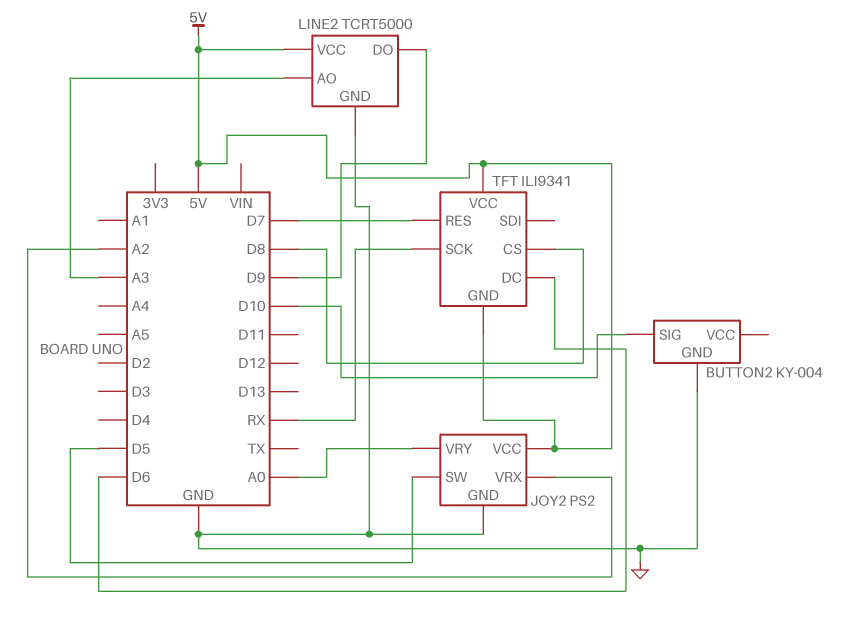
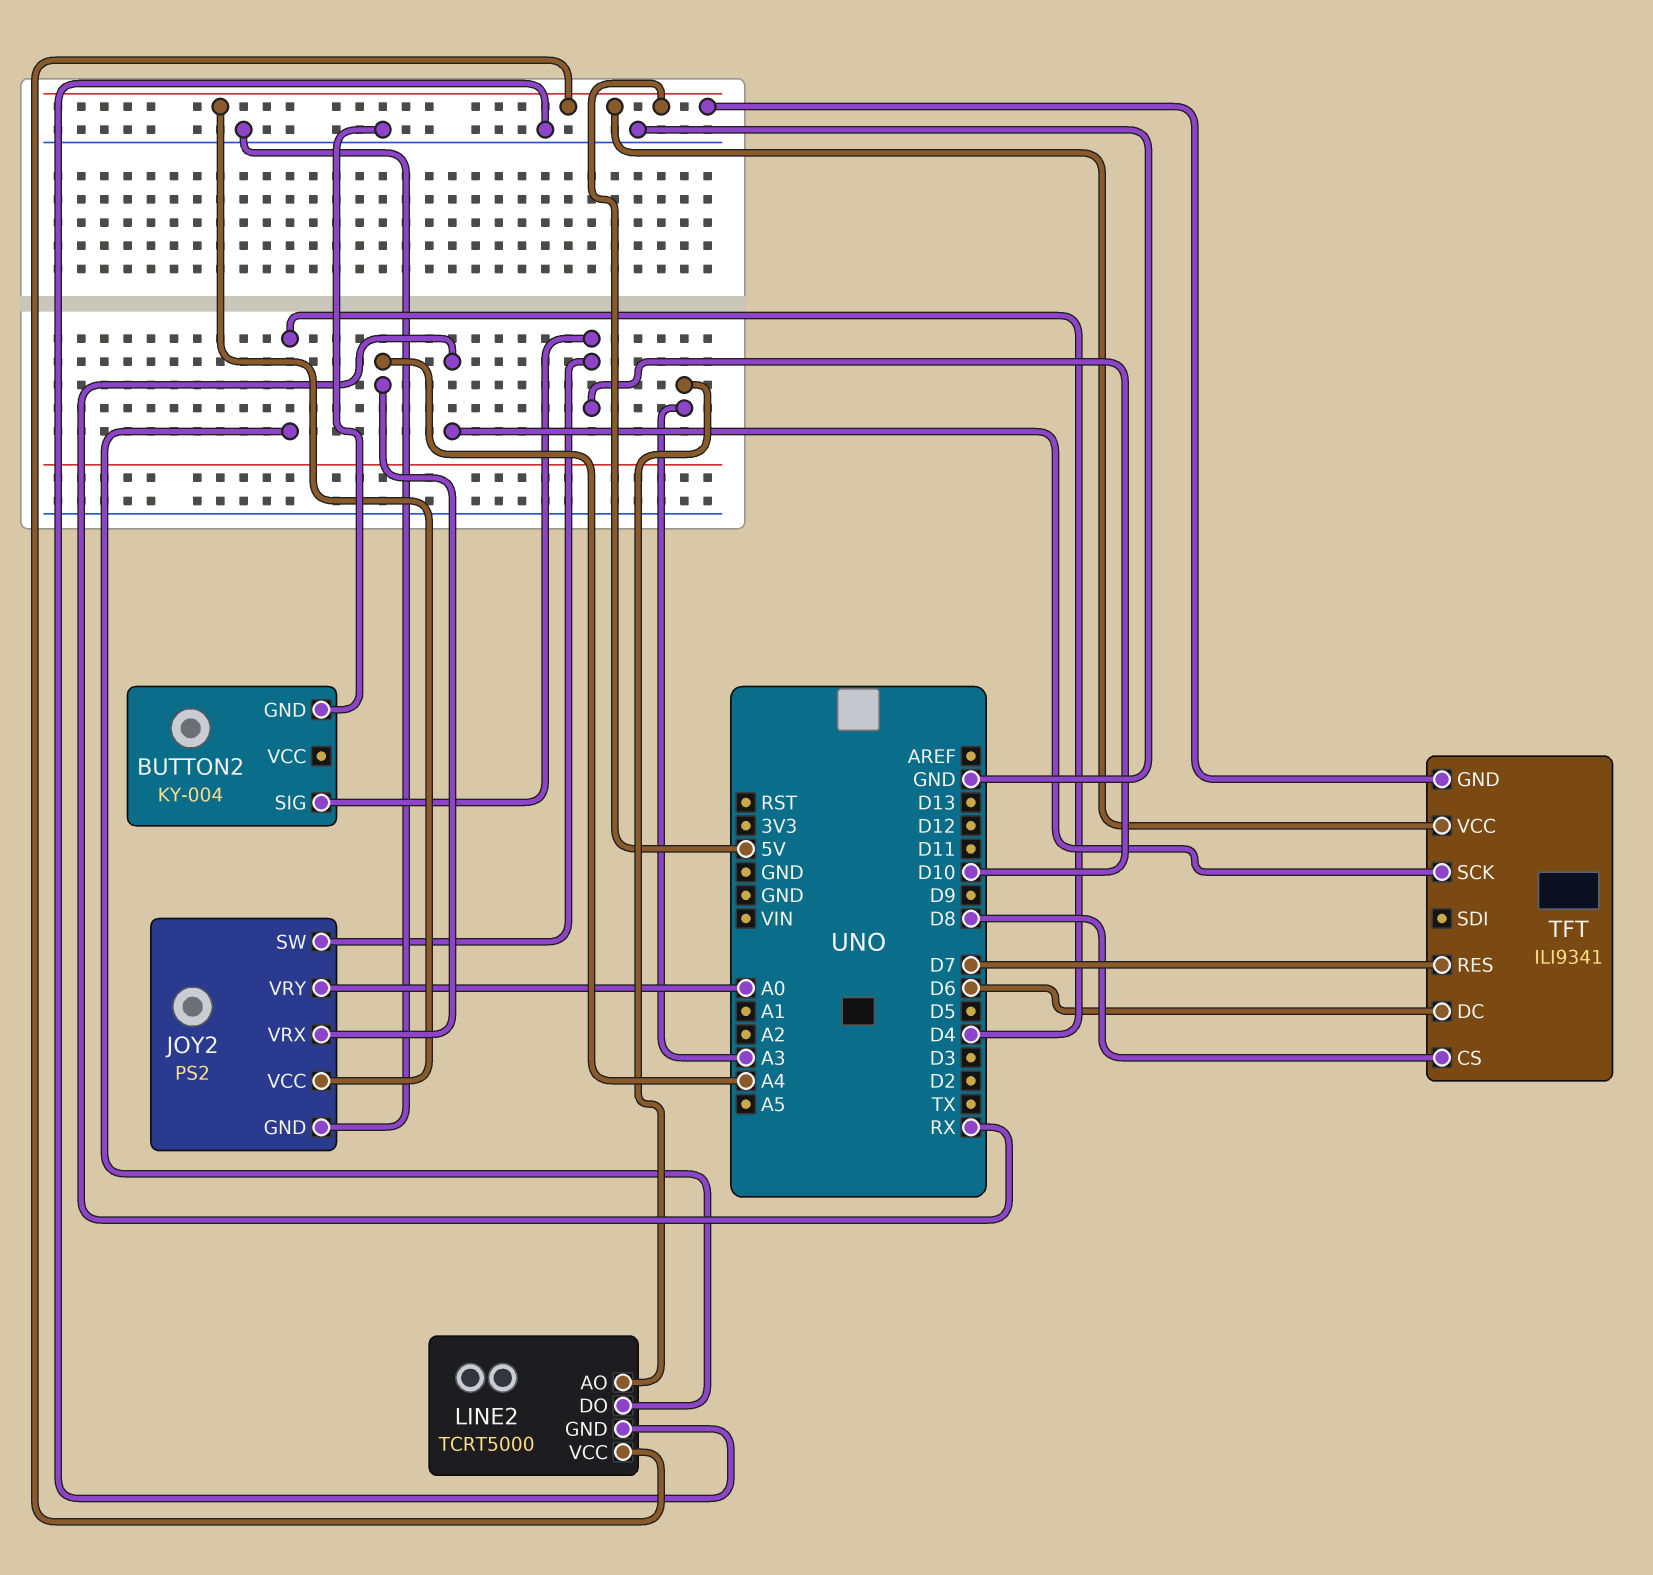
JOY2 pin SW: D5 -> D10
JOY2 pin VRX: A2 -> A4
LINE2 pin DO: D9 -> D4

